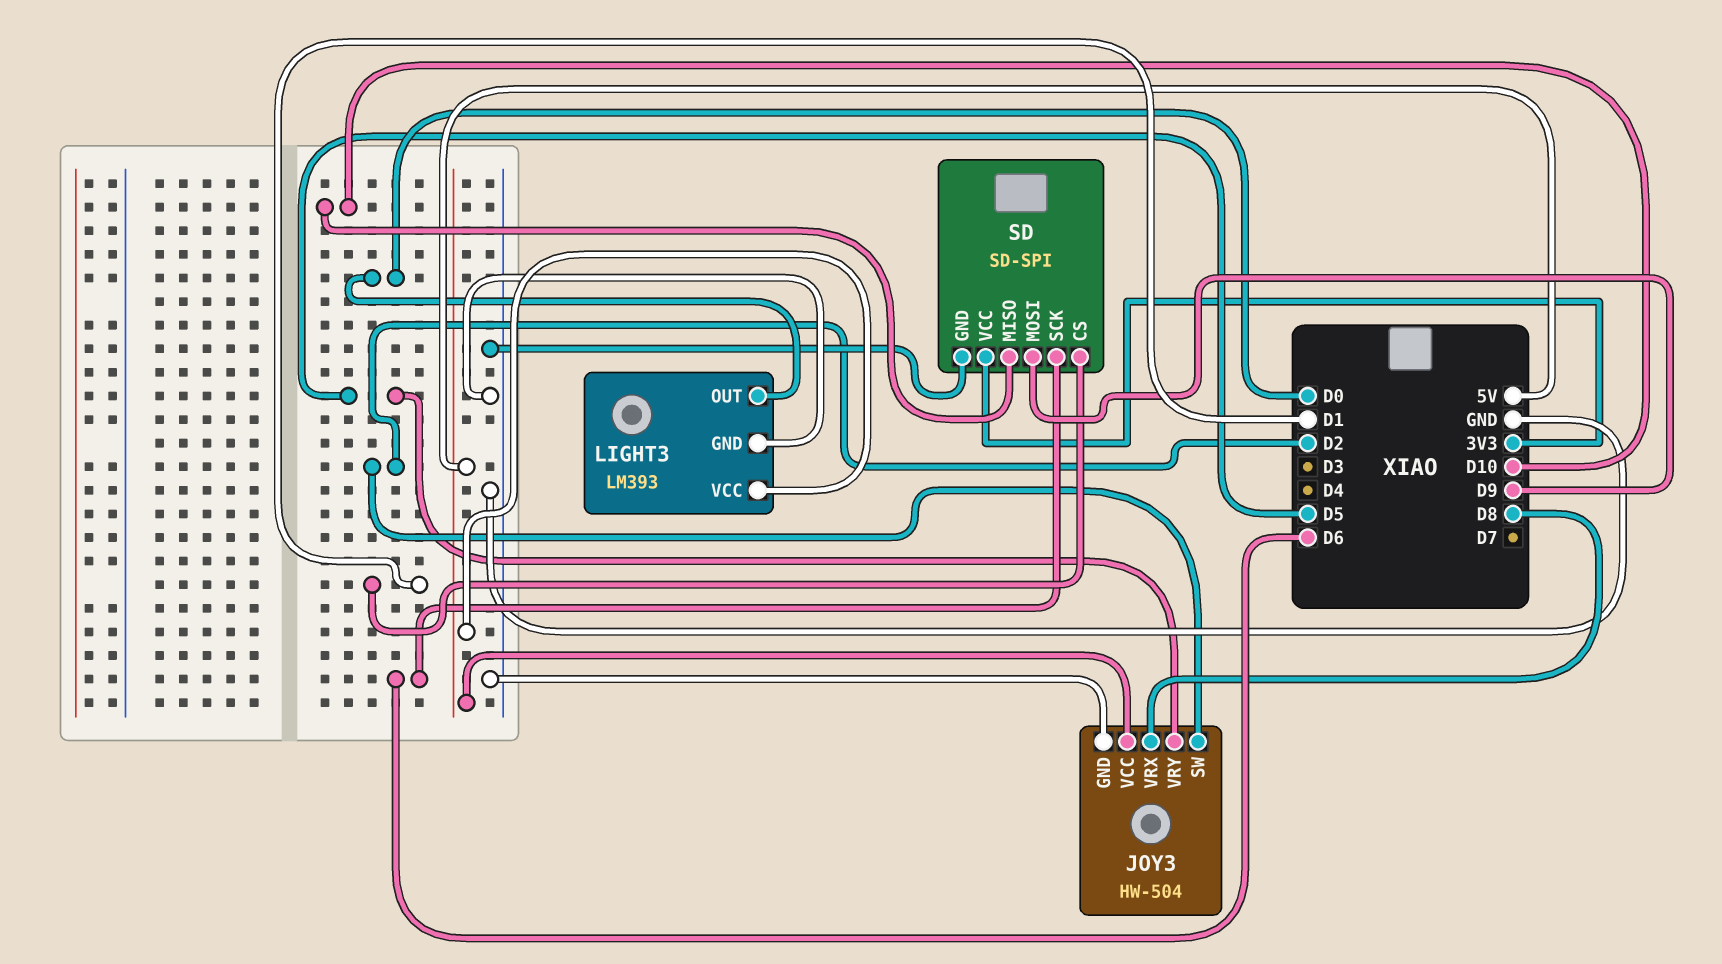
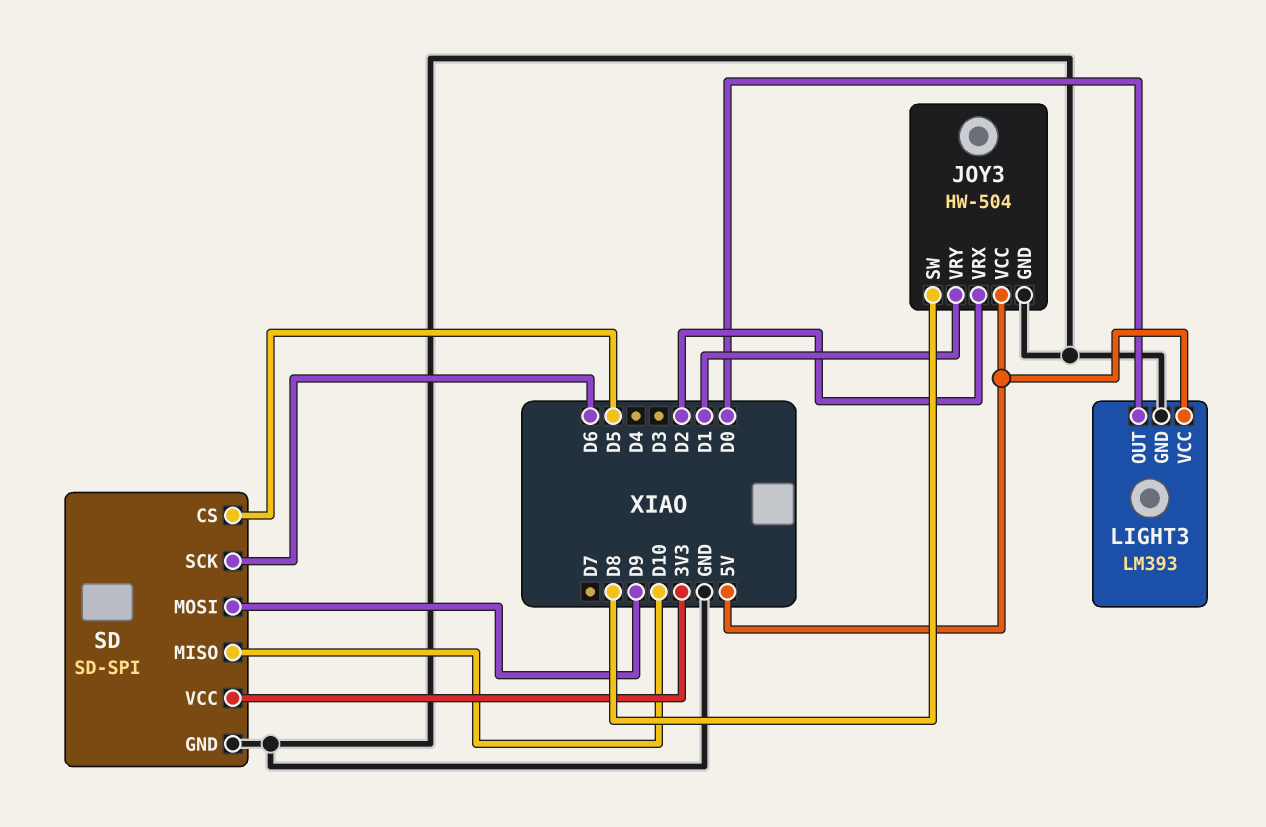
JOY3 pin SW: D2 -> D8
JOY3 pin VRX: D8 -> D2
JOY3 pin VRY: D5 -> D1
SD pin CS: D1 -> D5

